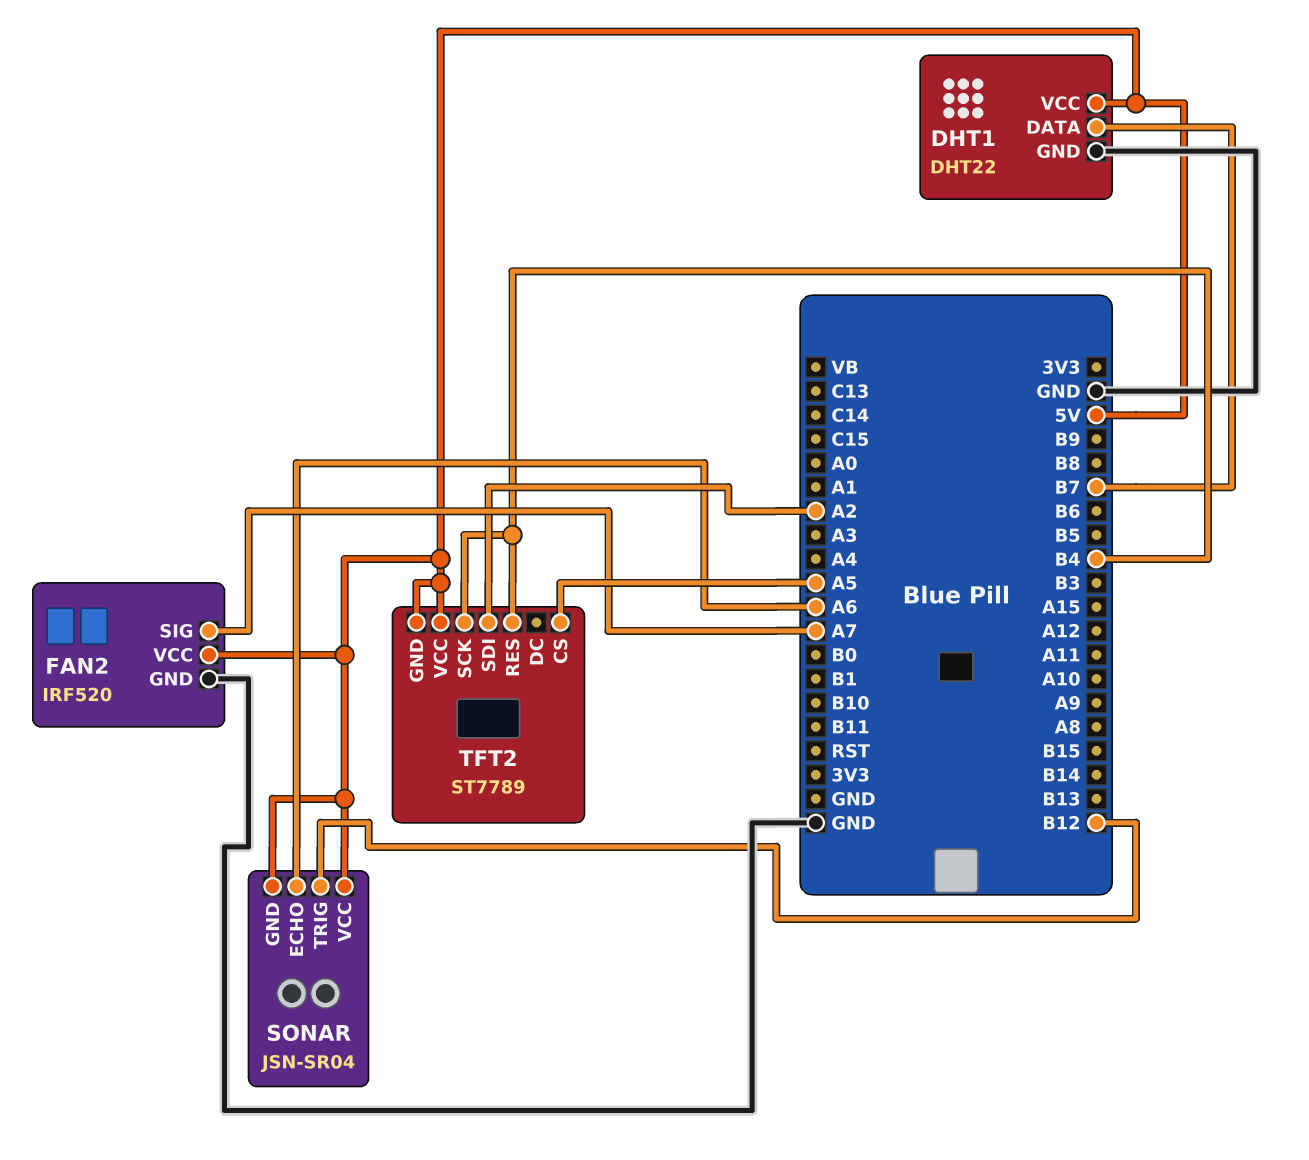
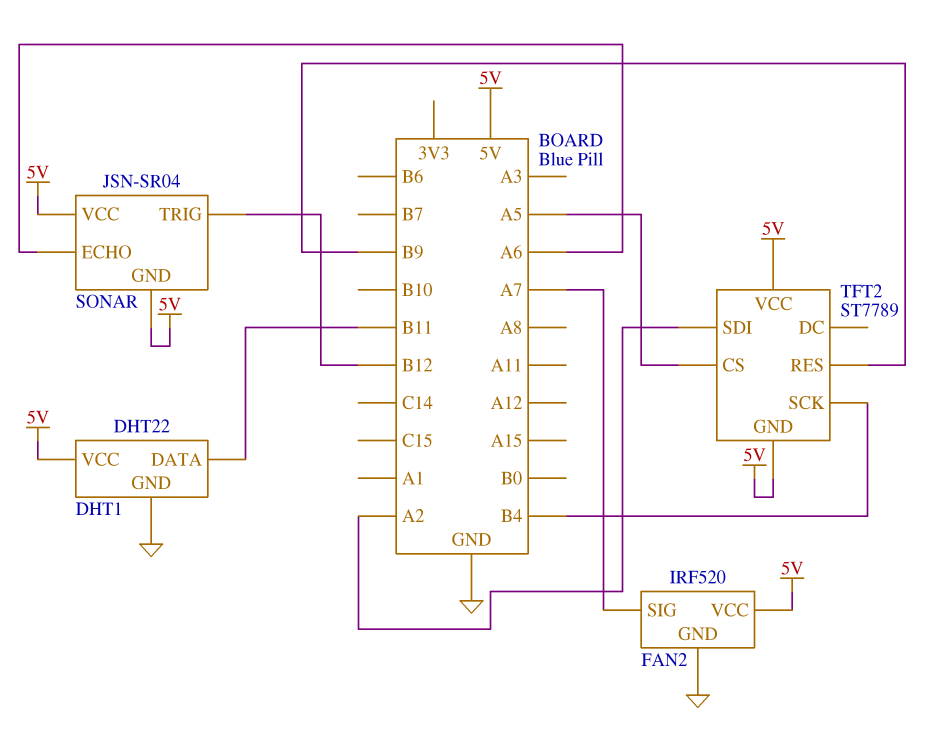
DHT1 pin DATA: B7 -> B11
TFT2 pin RES: B4 -> B9

